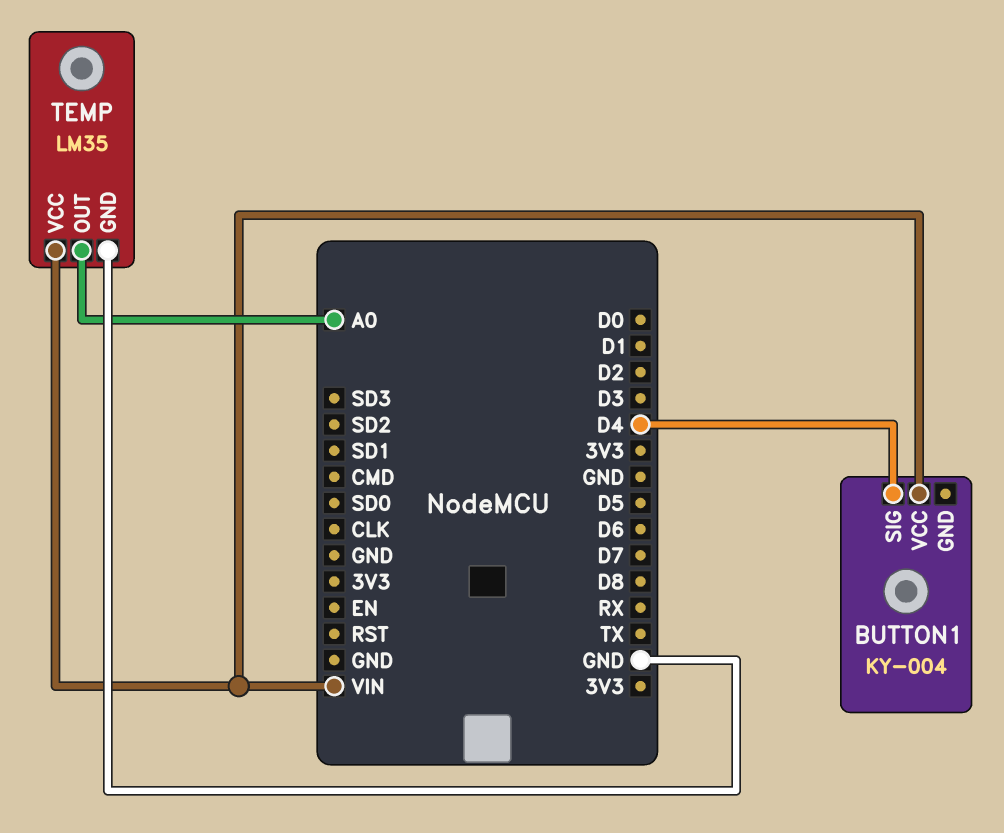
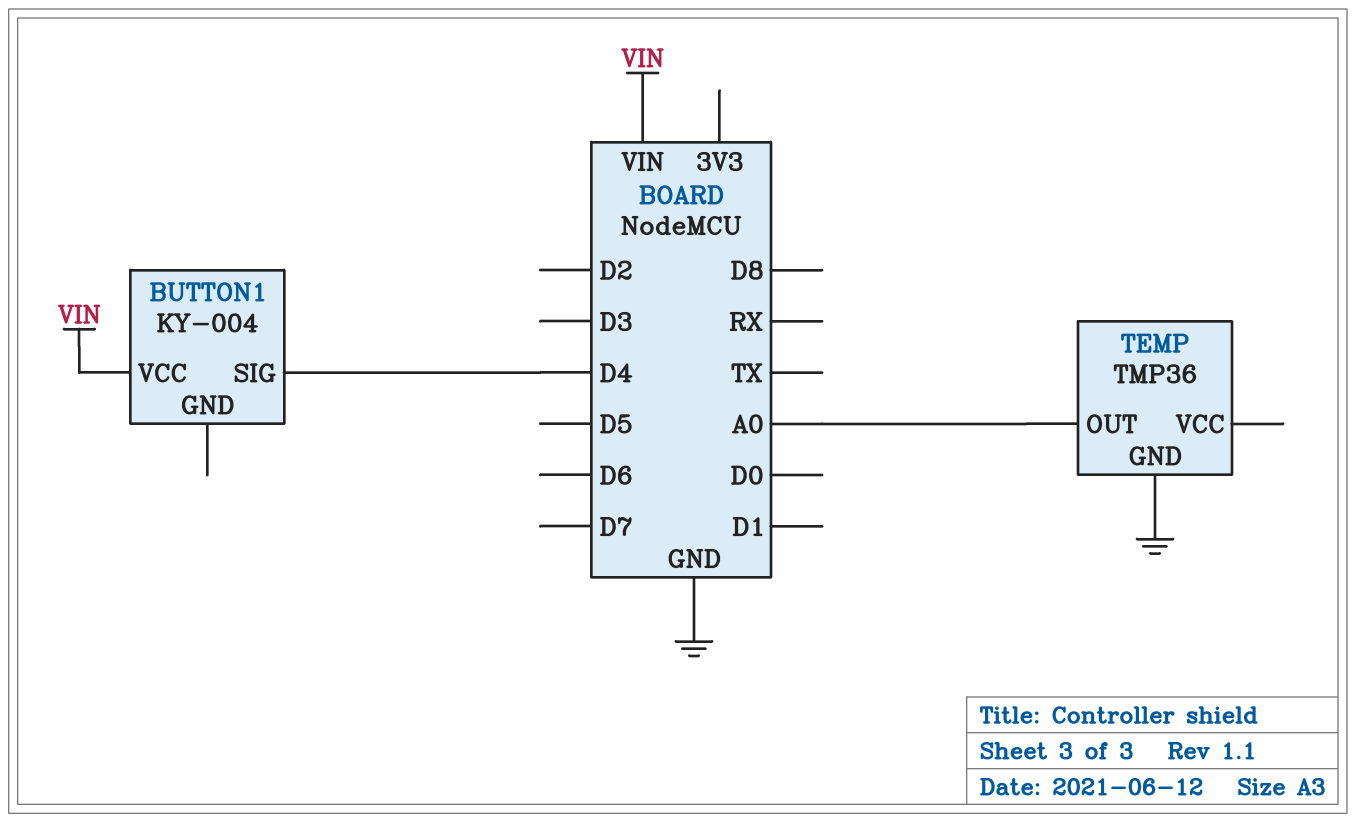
TEMP: LM35 -> TMP36
TEMP pin VCC: VIN -> none

